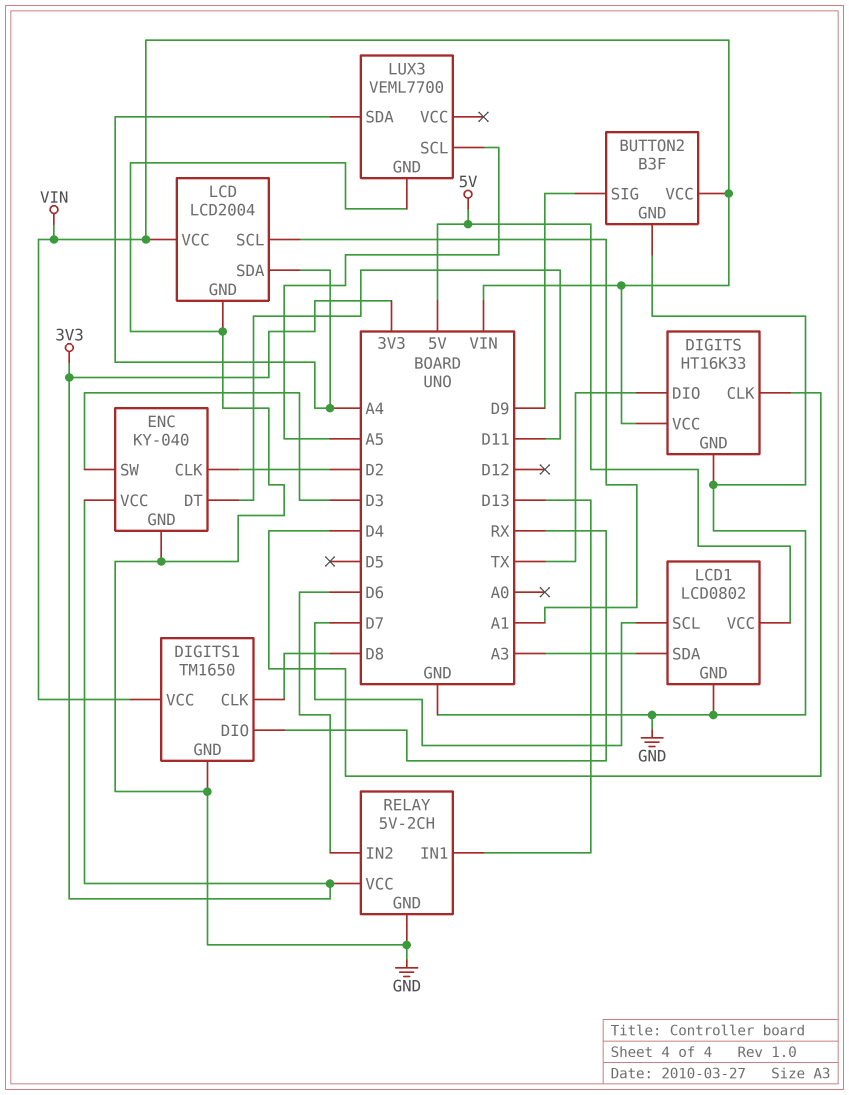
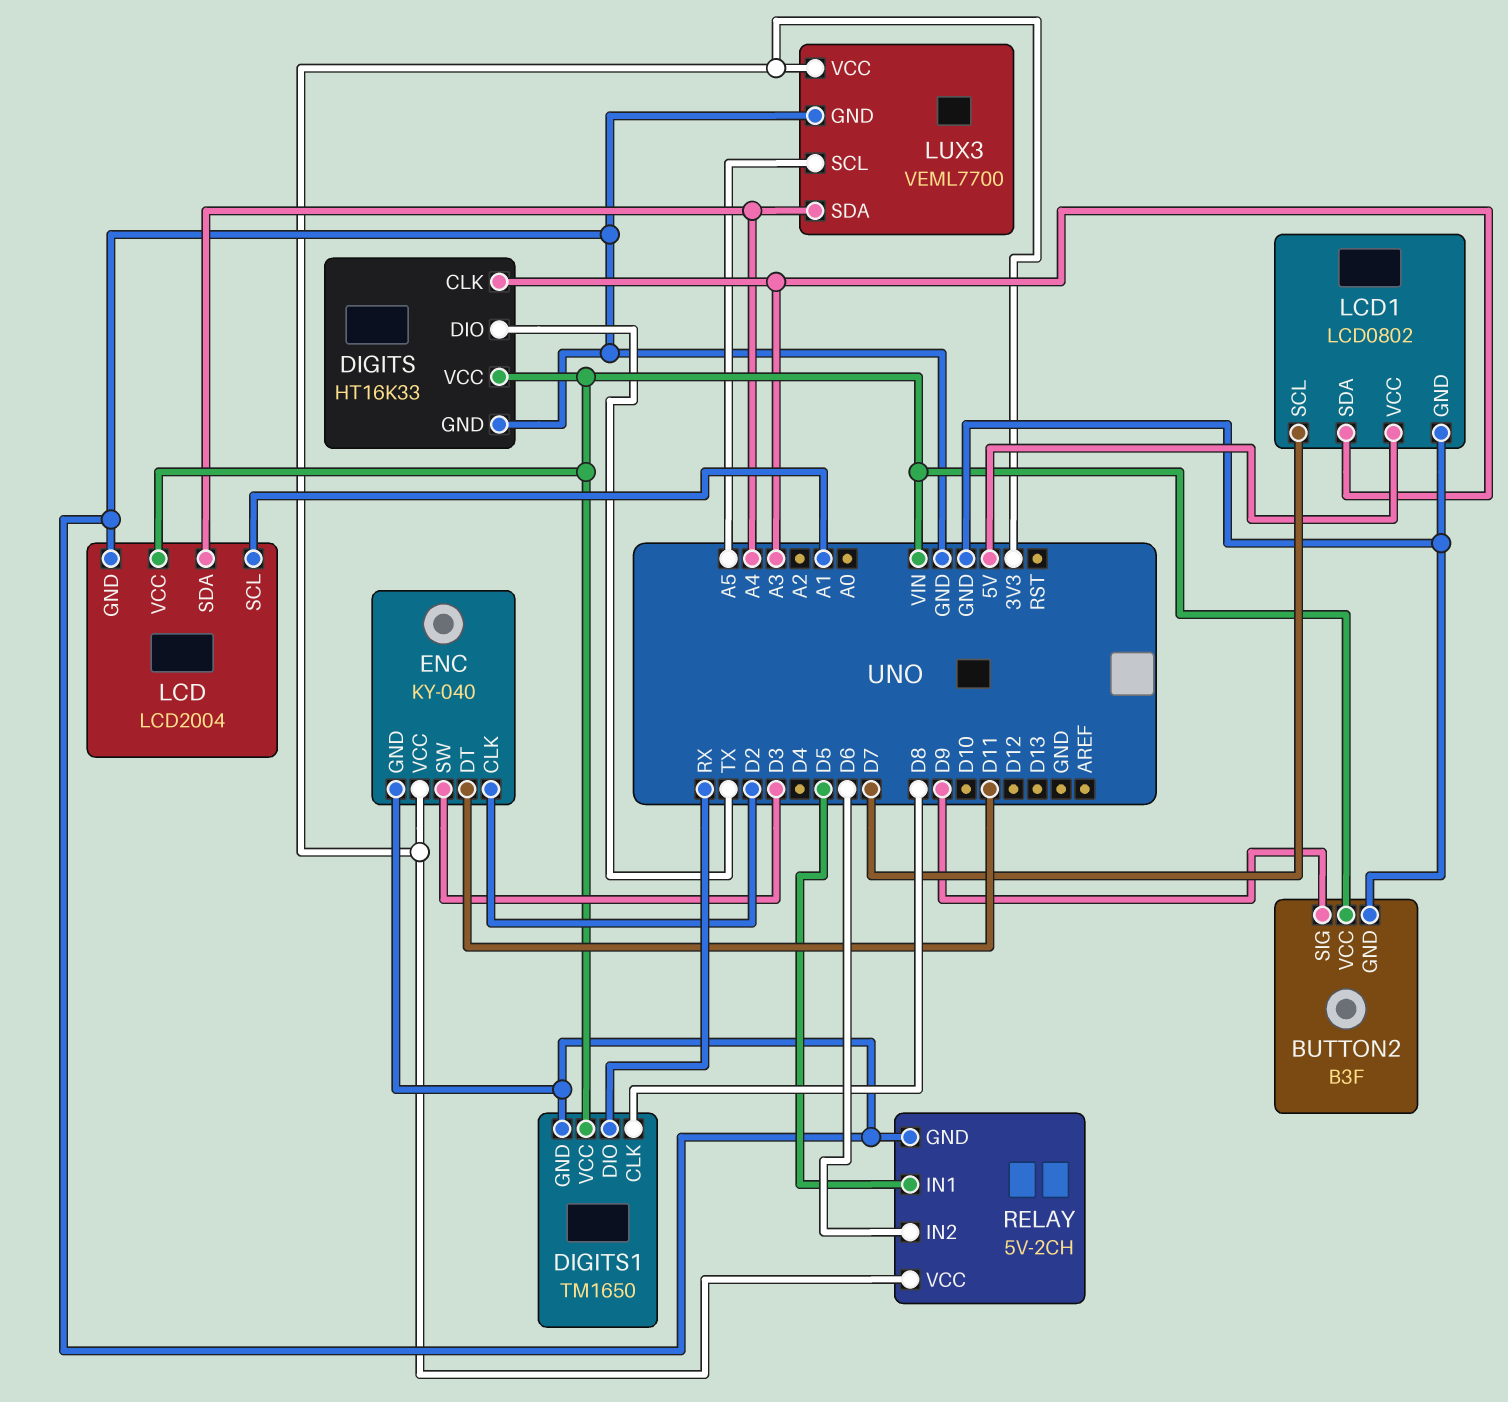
DIGITS pin CLK: D4 -> A3
LUX3 pin VCC: none -> 3V3
RELAY pin IN1: D13 -> D5

